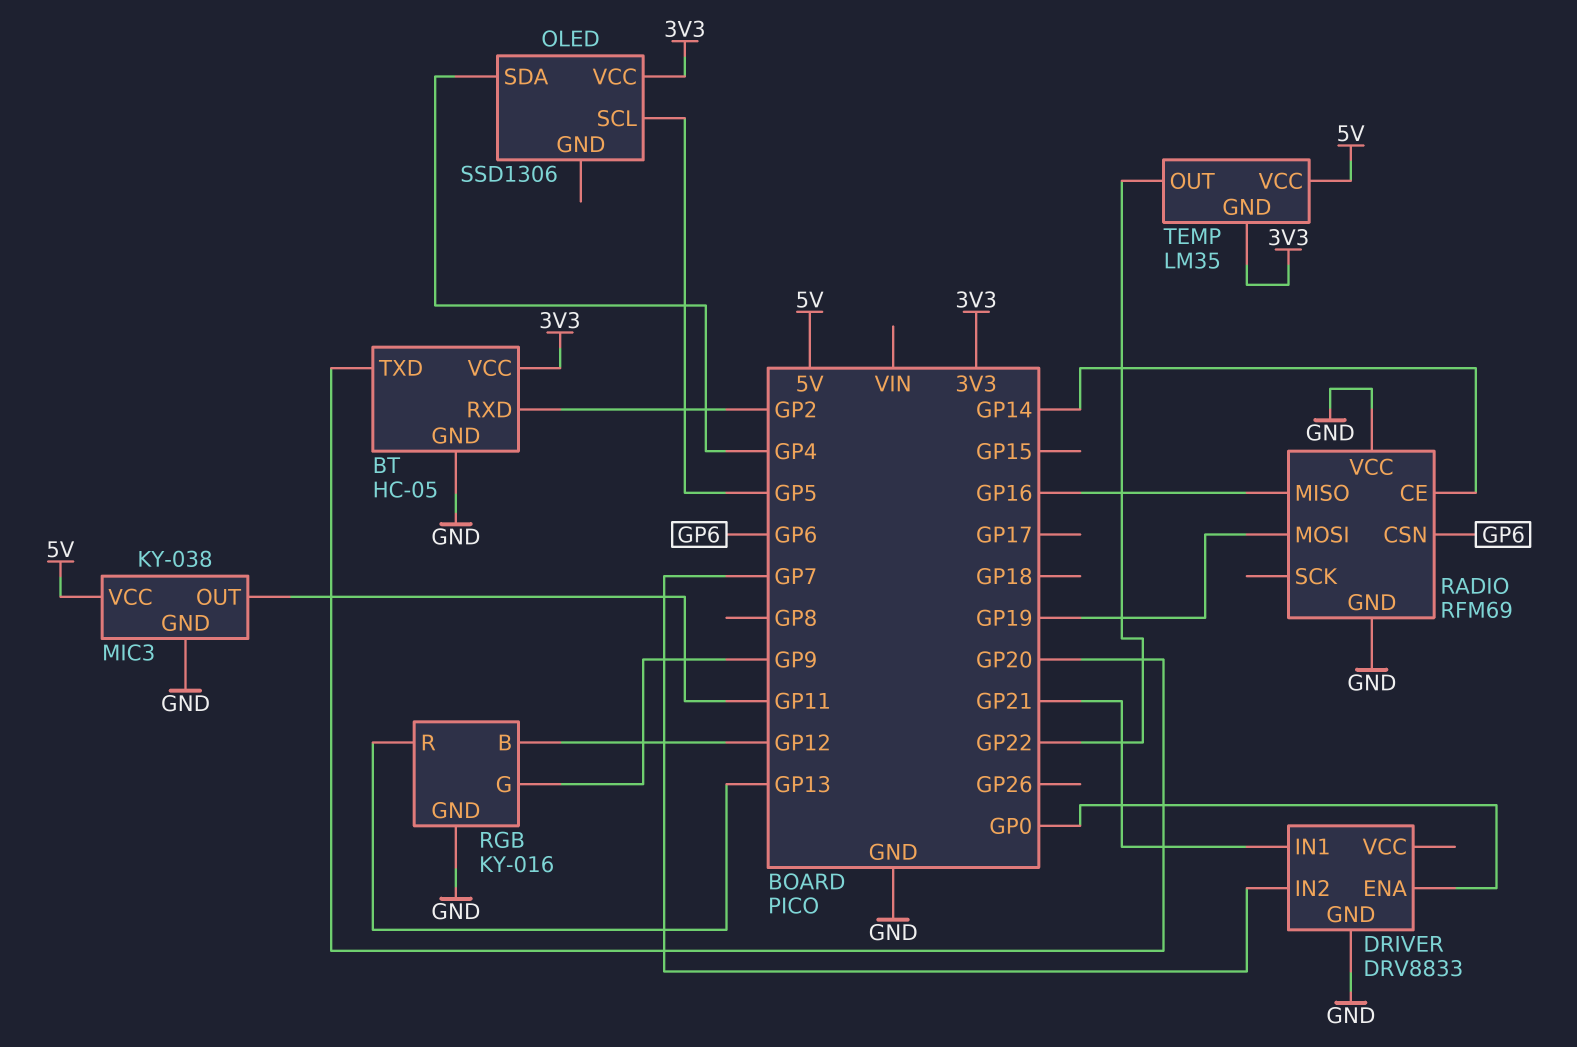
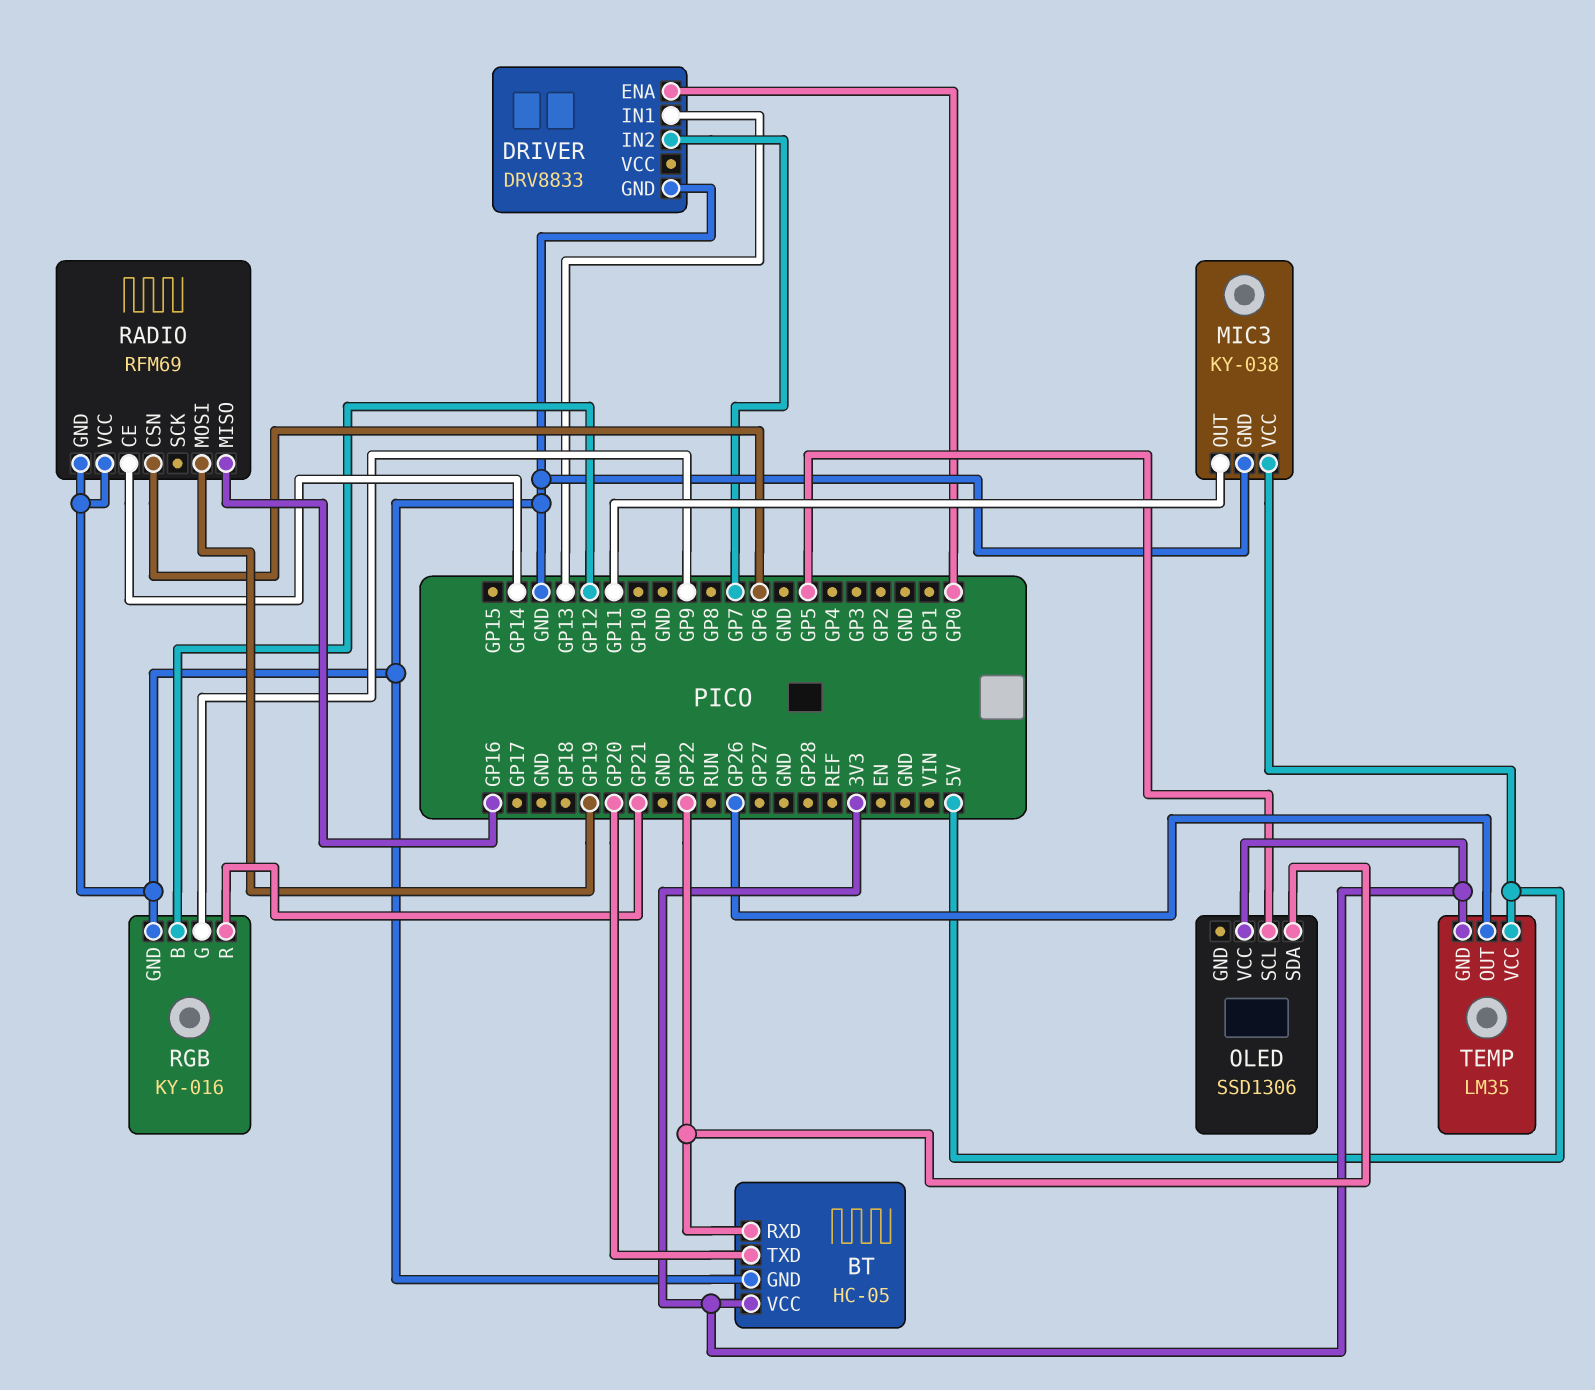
BT pin RXD: GP2 -> GP22
DRIVER pin IN1: GP21 -> GP13
OLED pin SDA: GP4 -> GP22
RGB pin R: GP13 -> GP21
TEMP pin OUT: GP22 -> GP26

